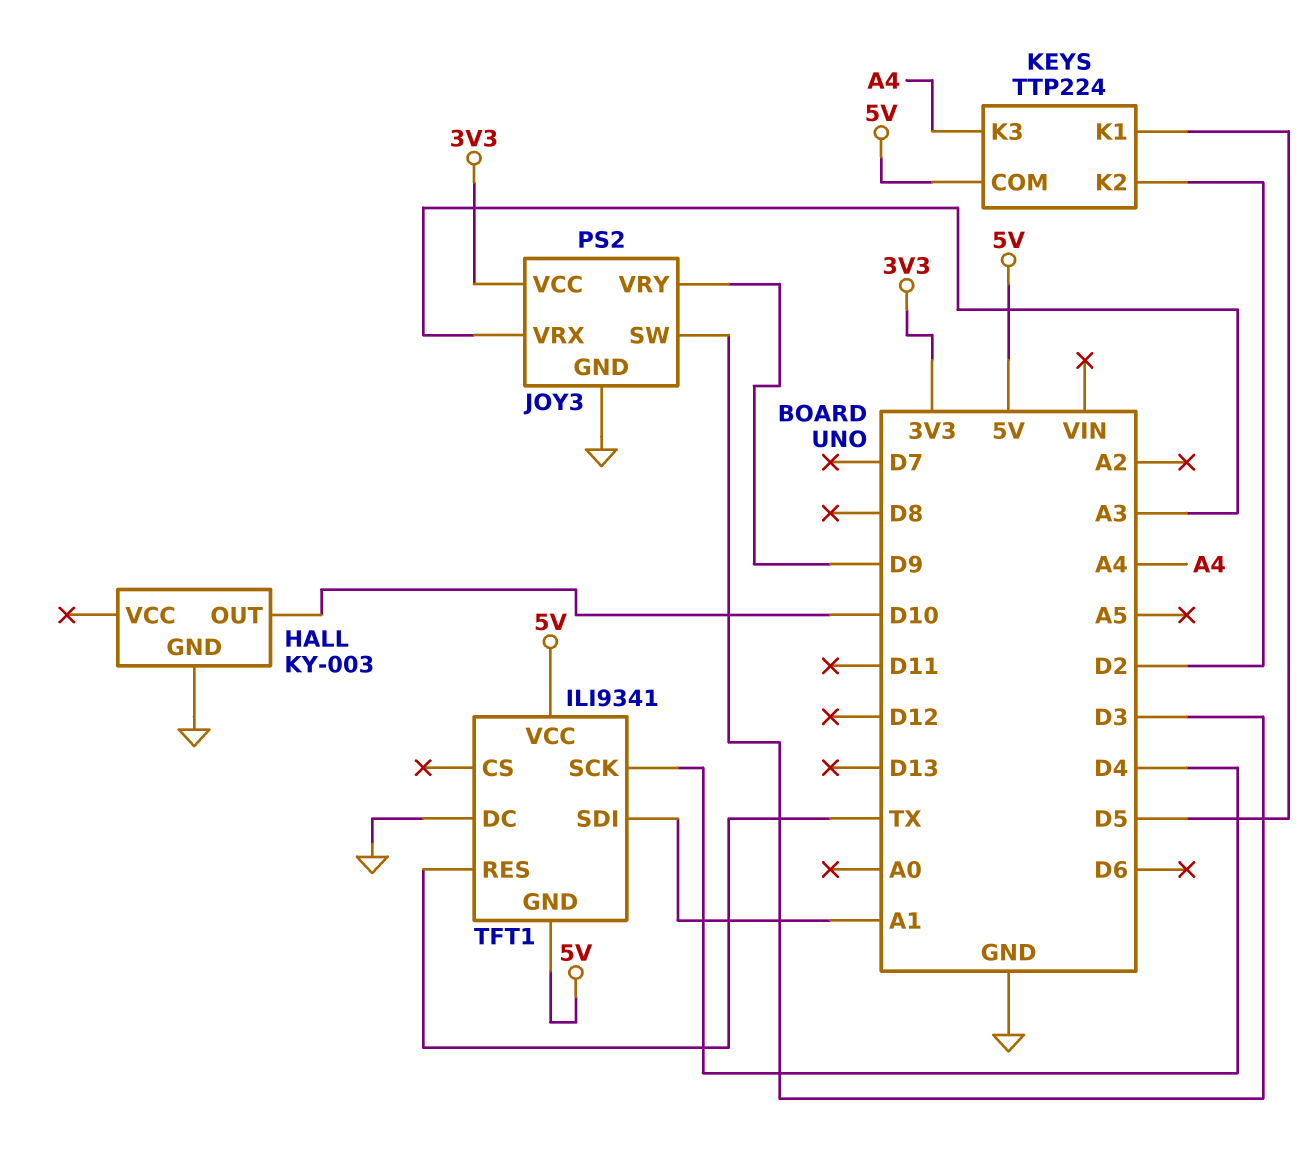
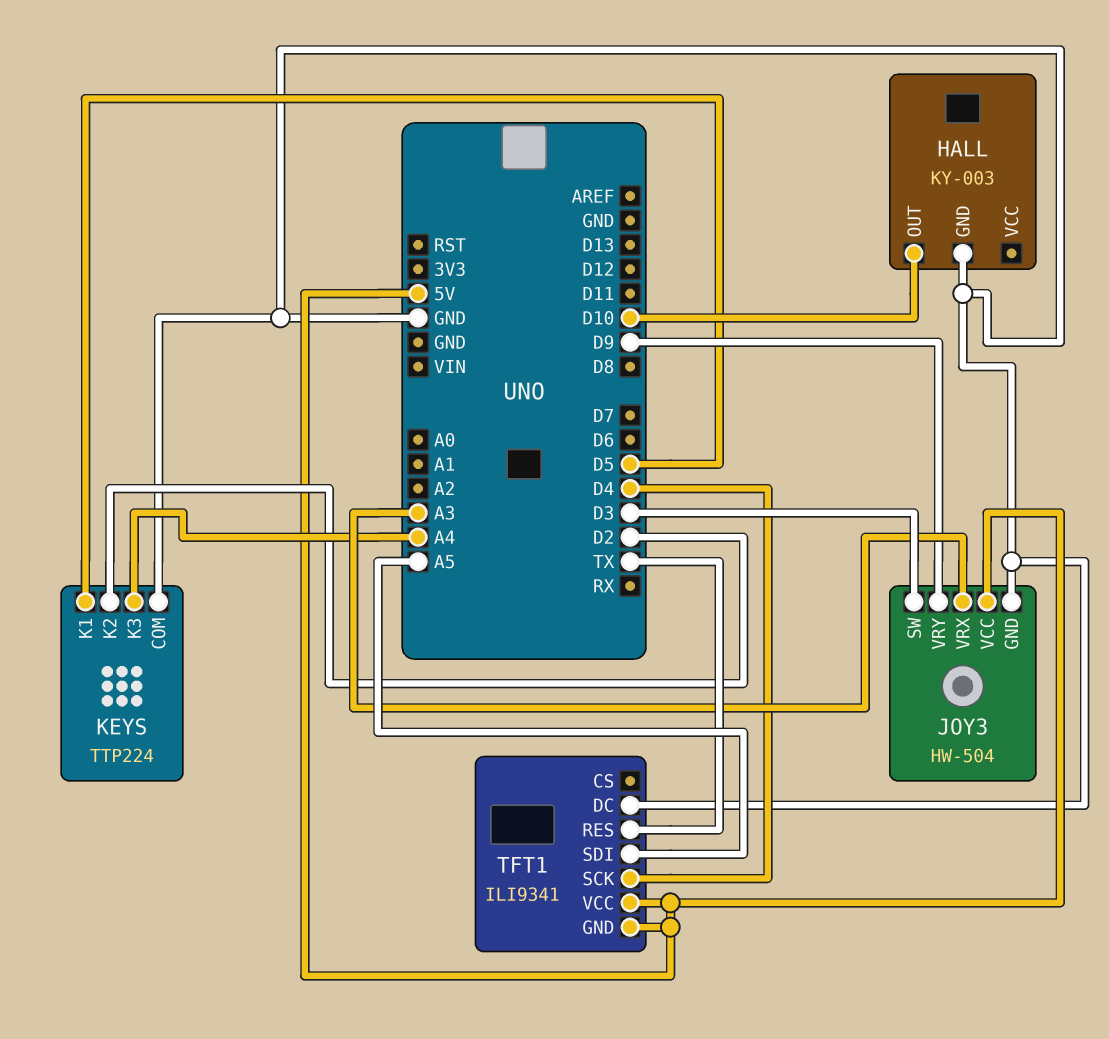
JOY3: PS2 -> HW-504
JOY3 pin VCC: 3V3 -> 5V
KEYS pin COM: 5V -> GND
TFT1 pin SDI: A1 -> A5

